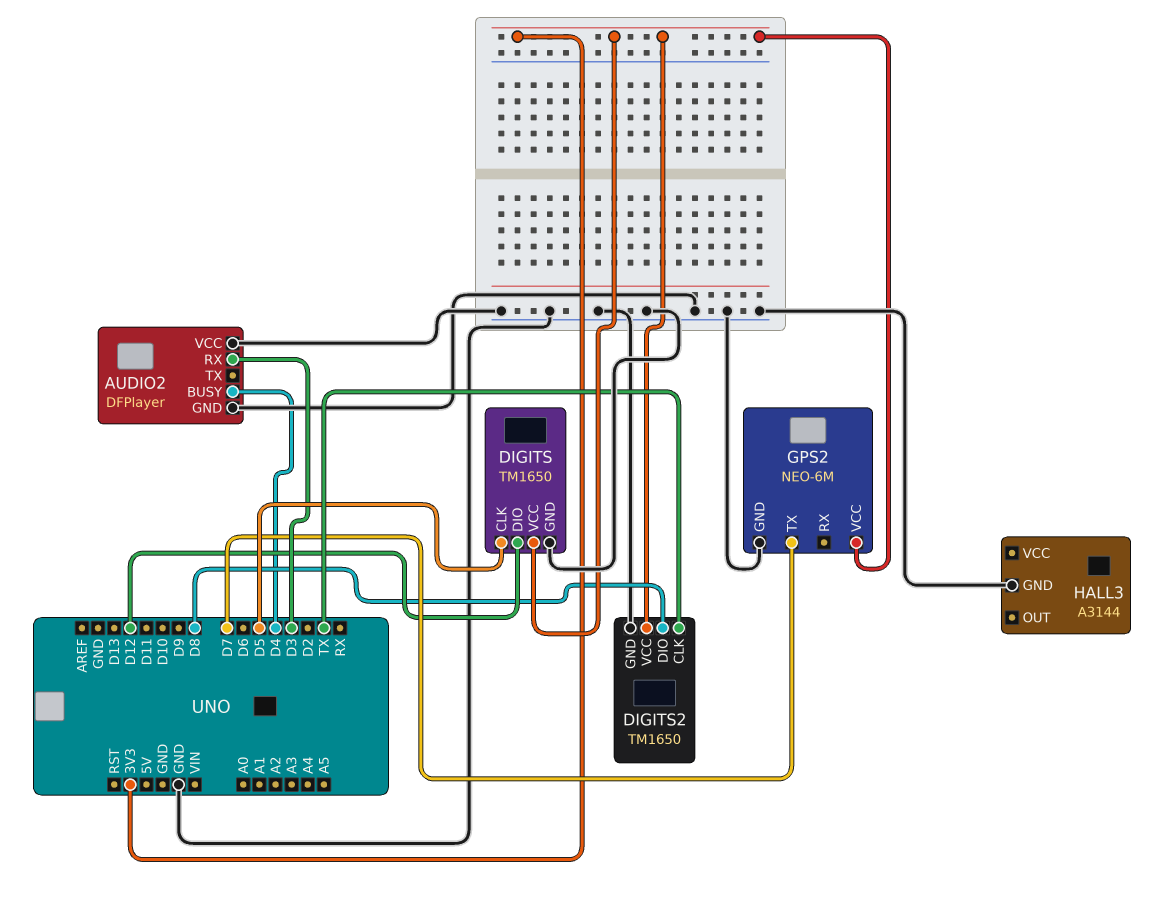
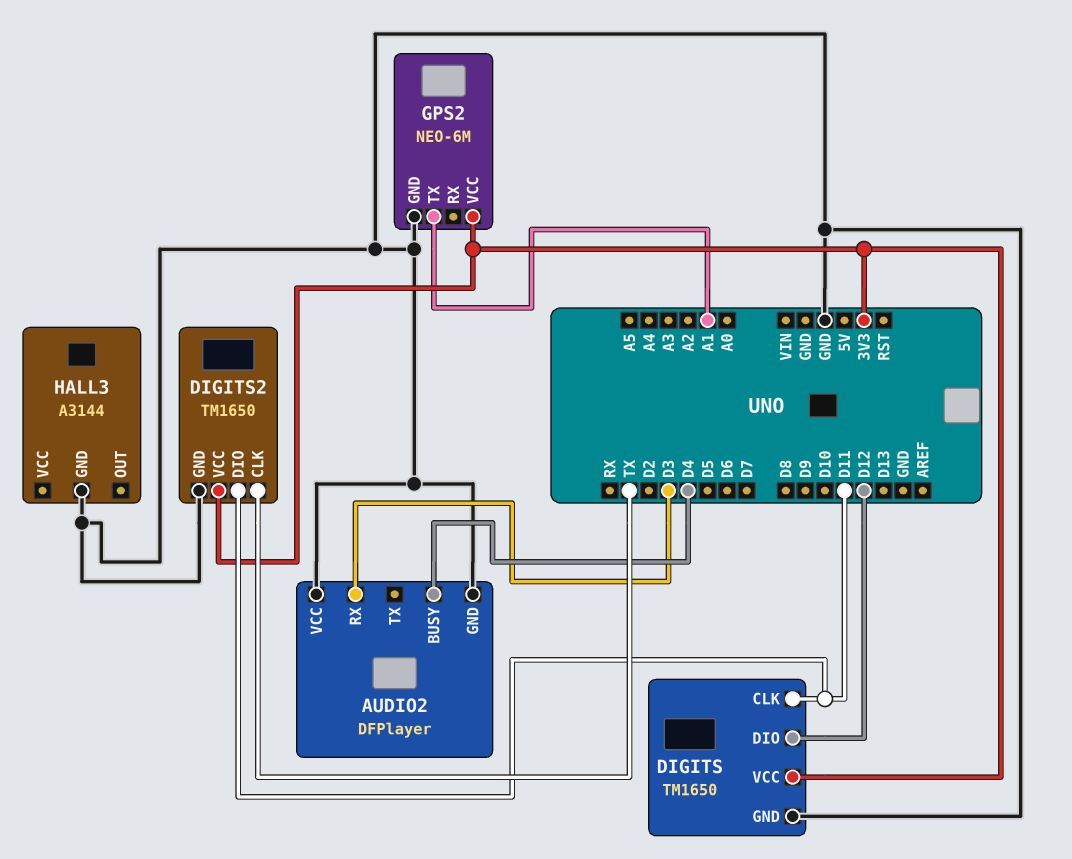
DIGITS pin CLK: D5 -> D11
DIGITS2 pin DIO: D8 -> D11
GPS2 pin TX: D7 -> A1

